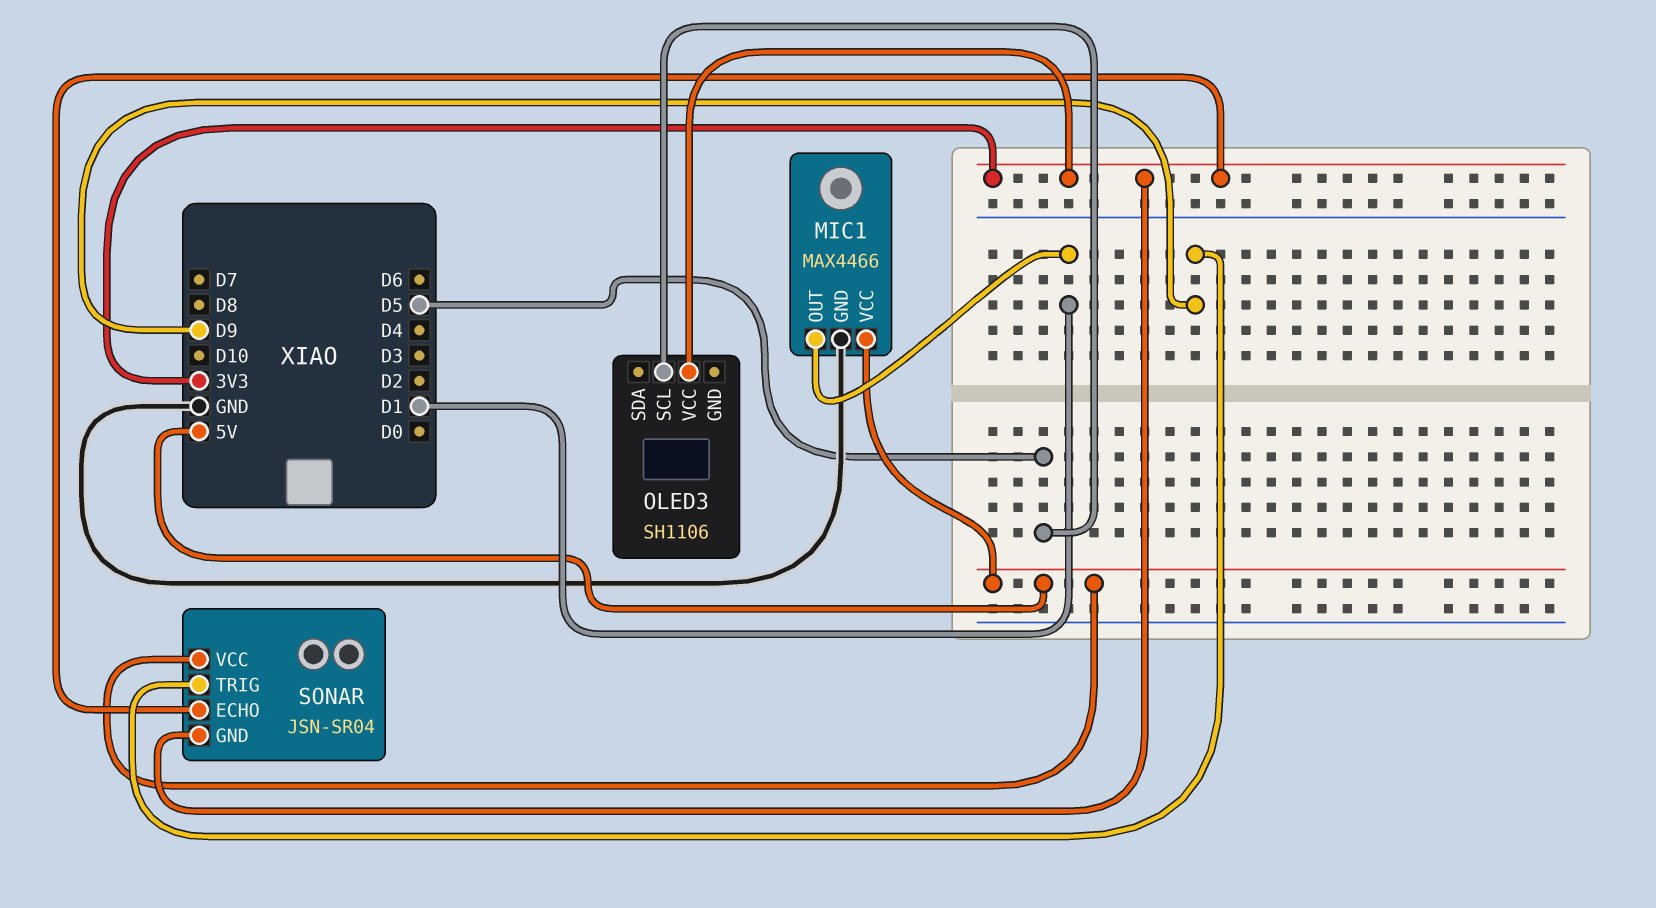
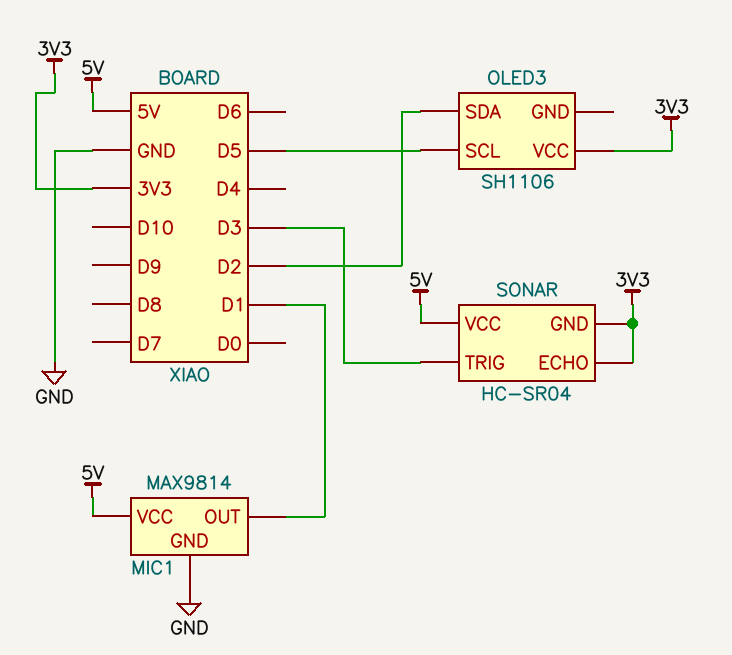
MIC1: MAX4466 -> MAX9814
OLED3 pin SDA: none -> D2
SONAR: JSN-SR04 -> HC-SR04
SONAR pin TRIG: D9 -> D3

